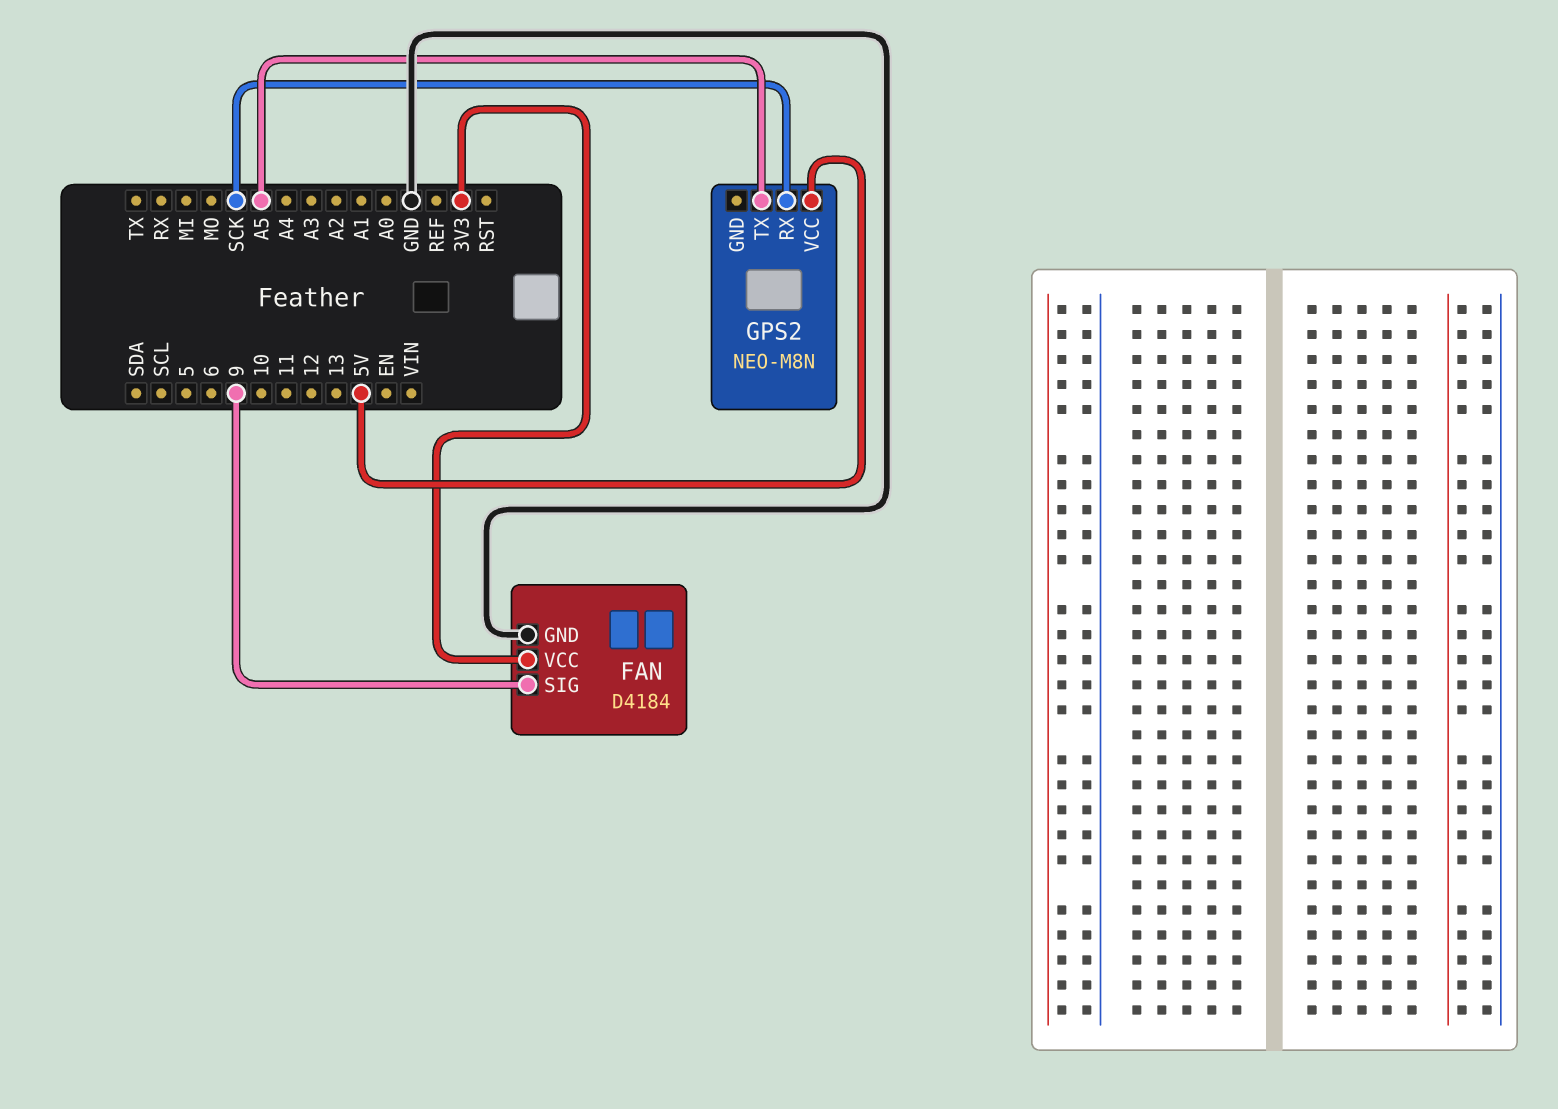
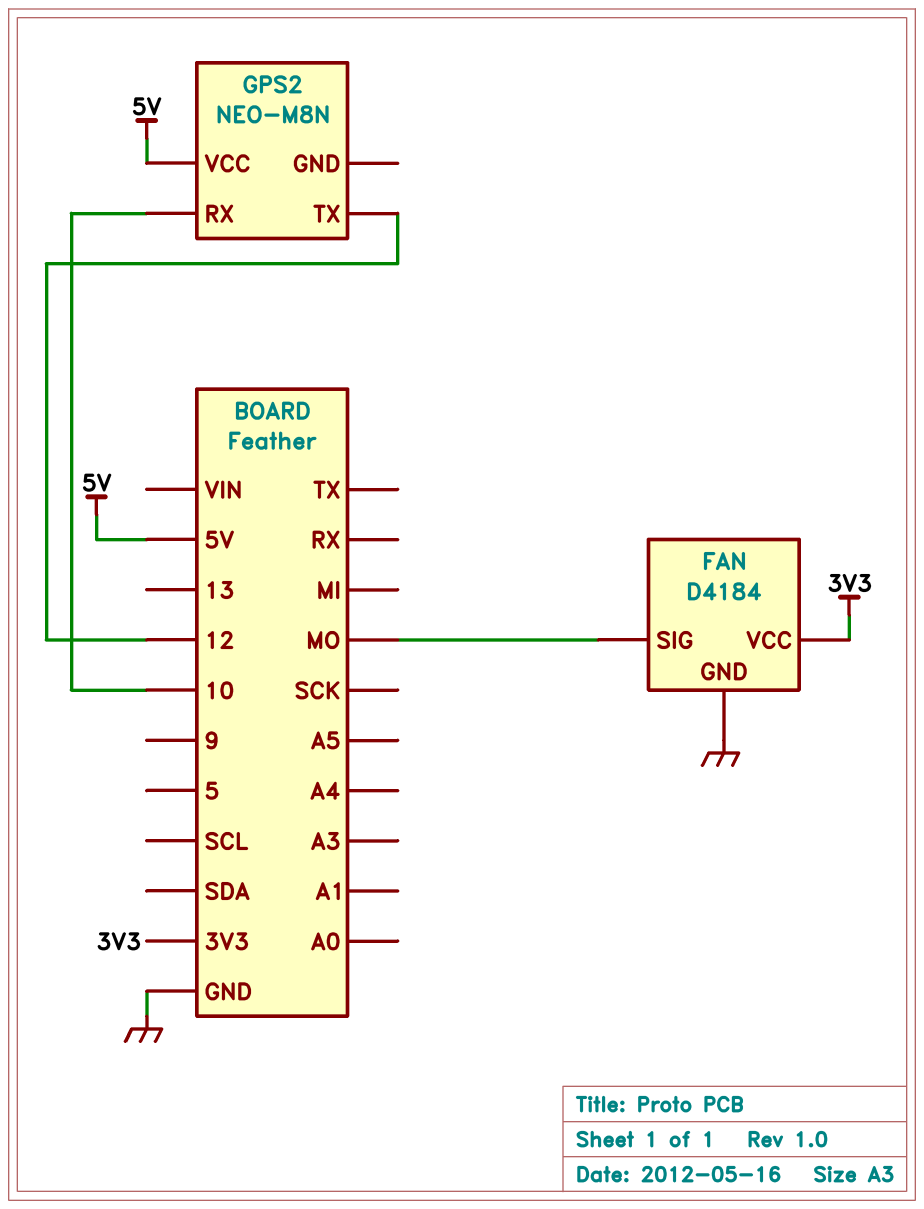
FAN pin SIG: 9 -> MO
GPS2 pin RX: SCK -> 10
GPS2 pin TX: A5 -> 12

